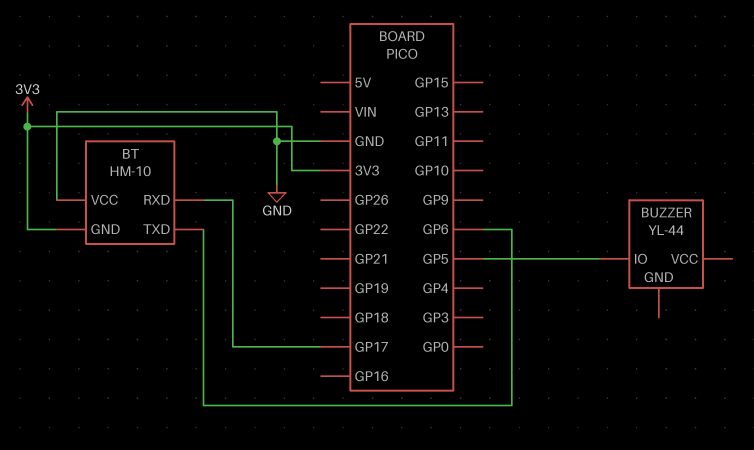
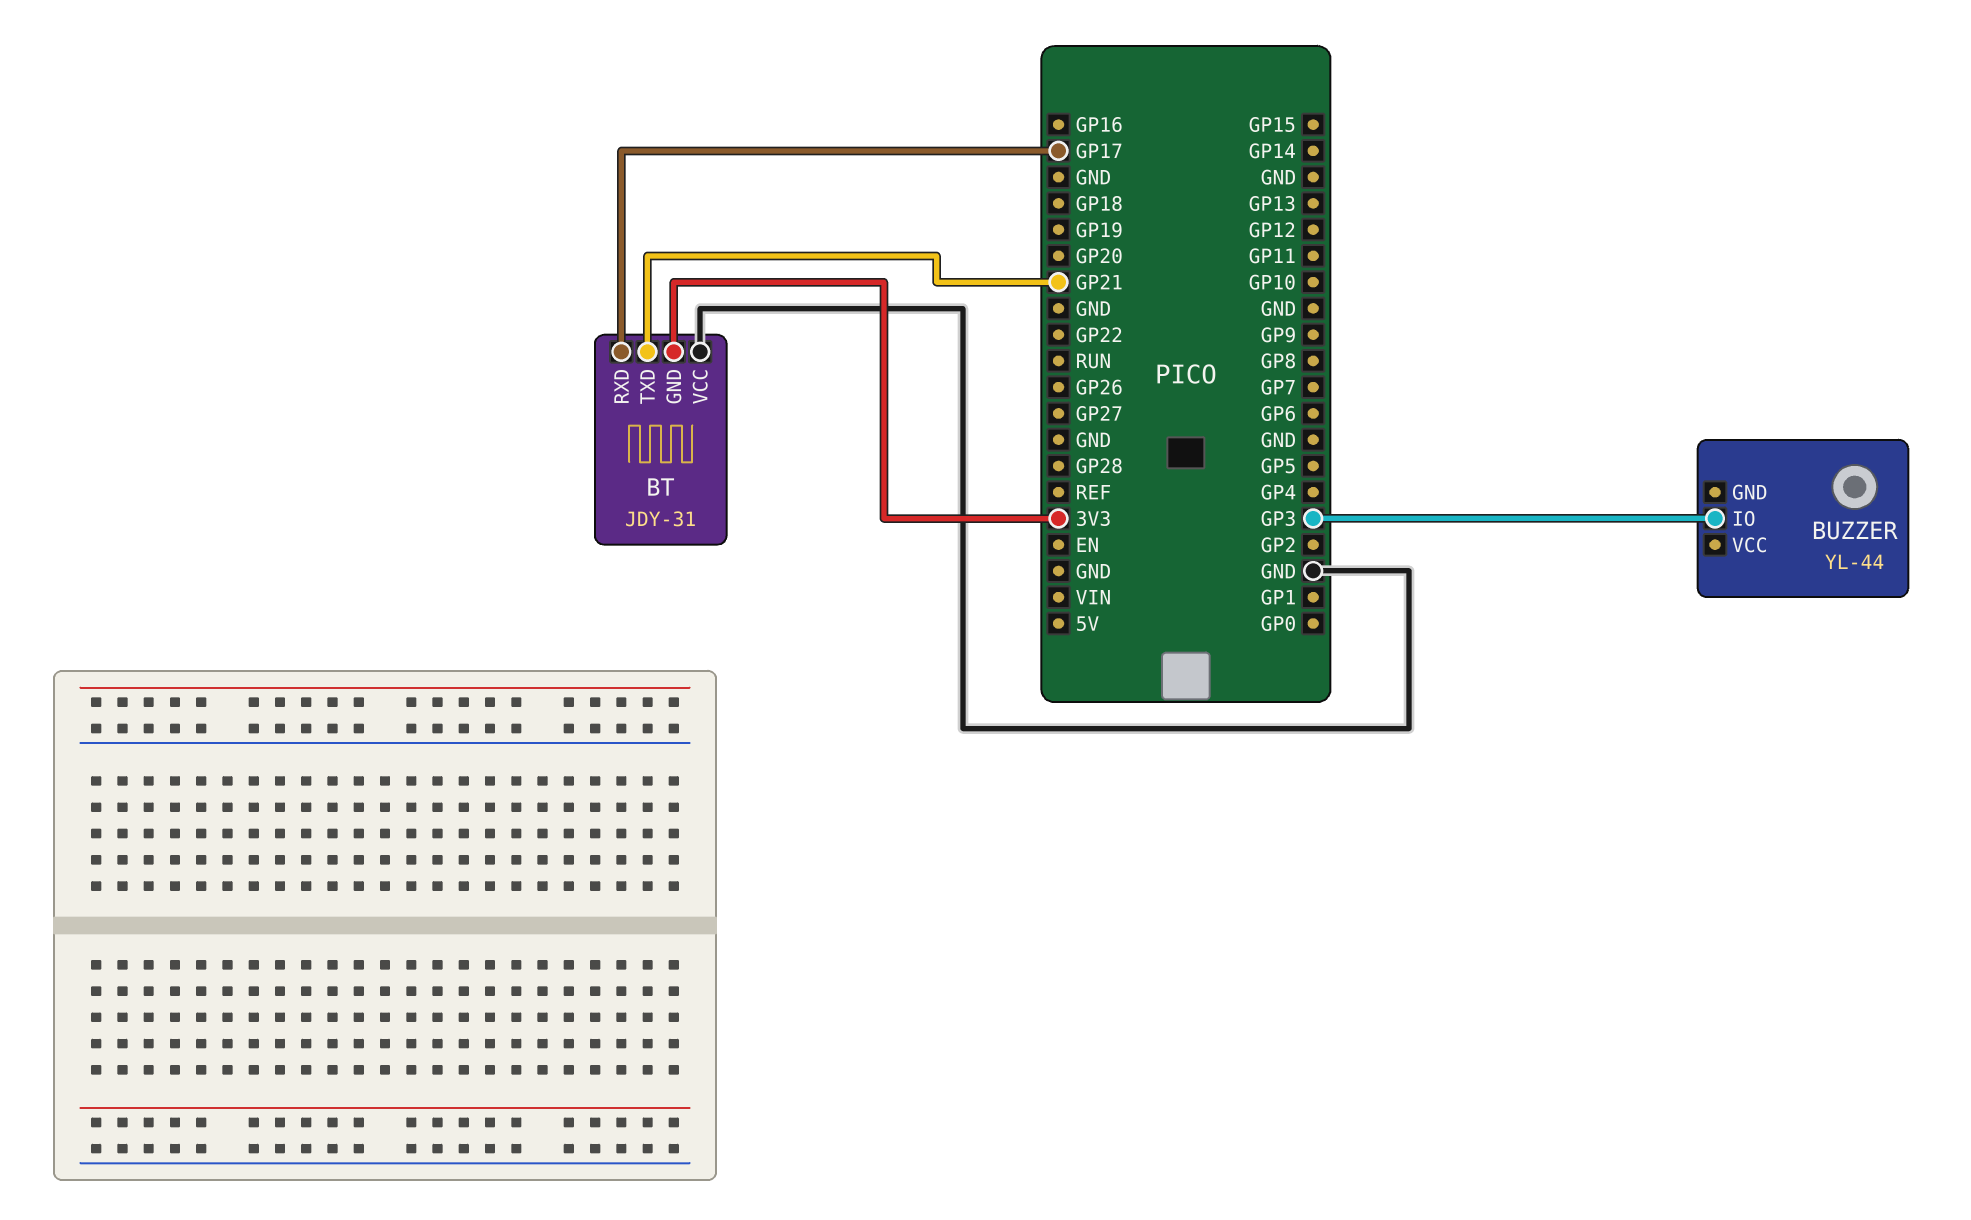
BT: HM-10 -> JDY-31
BT pin TXD: GP6 -> GP21
BUZZER pin IO: GP5 -> GP3

